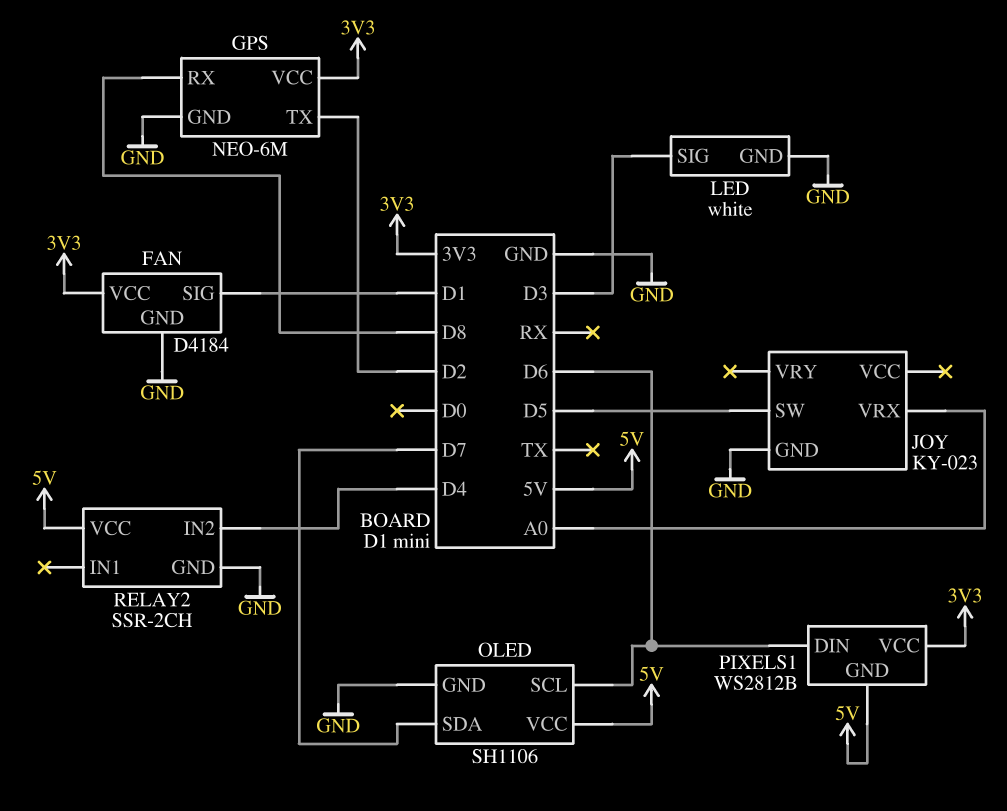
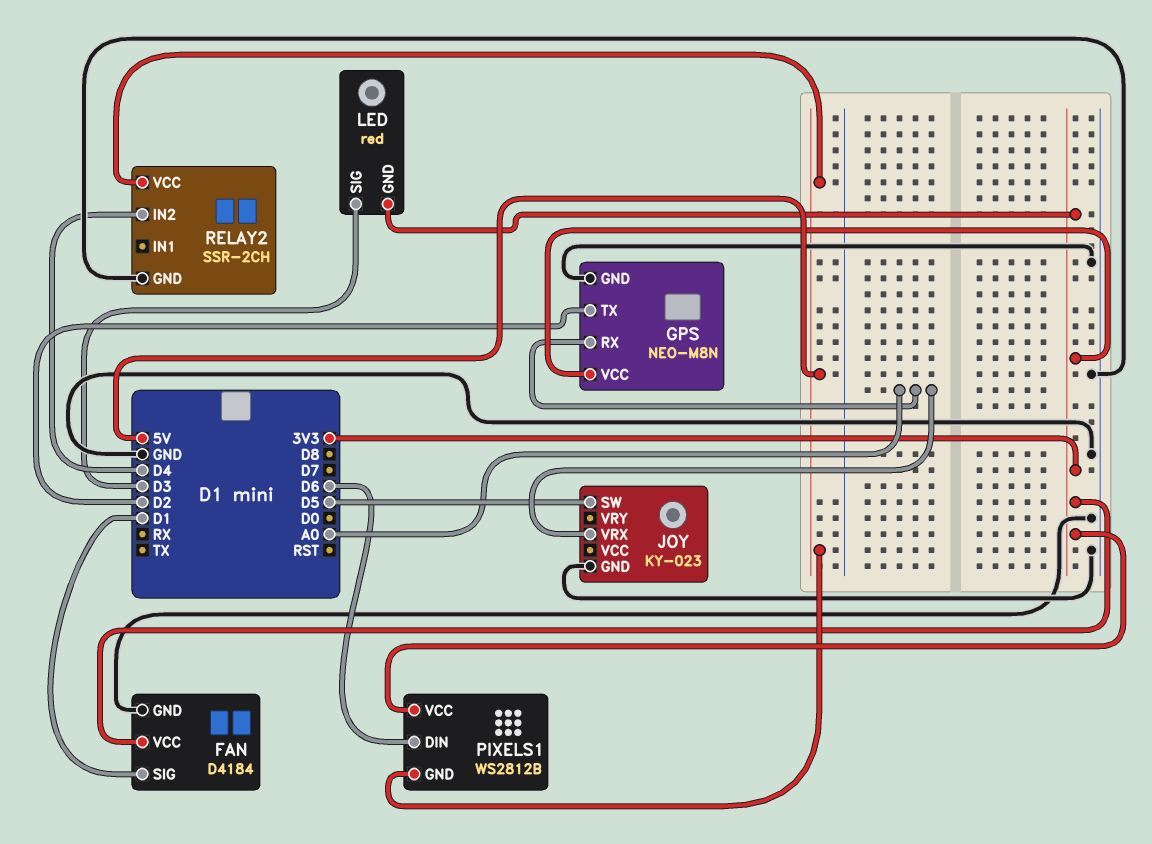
GPS: NEO-6M -> NEO-M8N
GPS pin RX: D8 -> A0
LED: white -> red
LED pin GND: GND -> 3V3
OLED: SH1106 -> none
OLED pin GND: GND -> none
OLED pin SCL: D6 -> none
OLED pin SDA: D7 -> none
OLED pin VCC: 5V -> none

